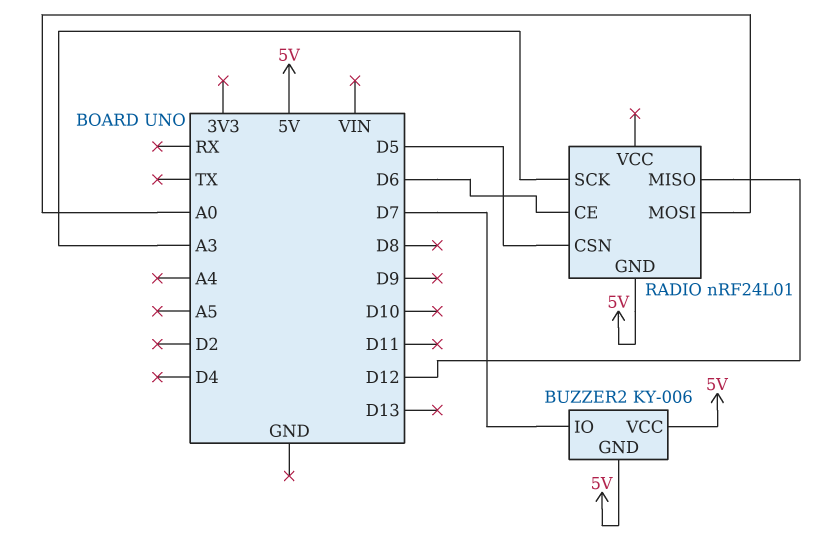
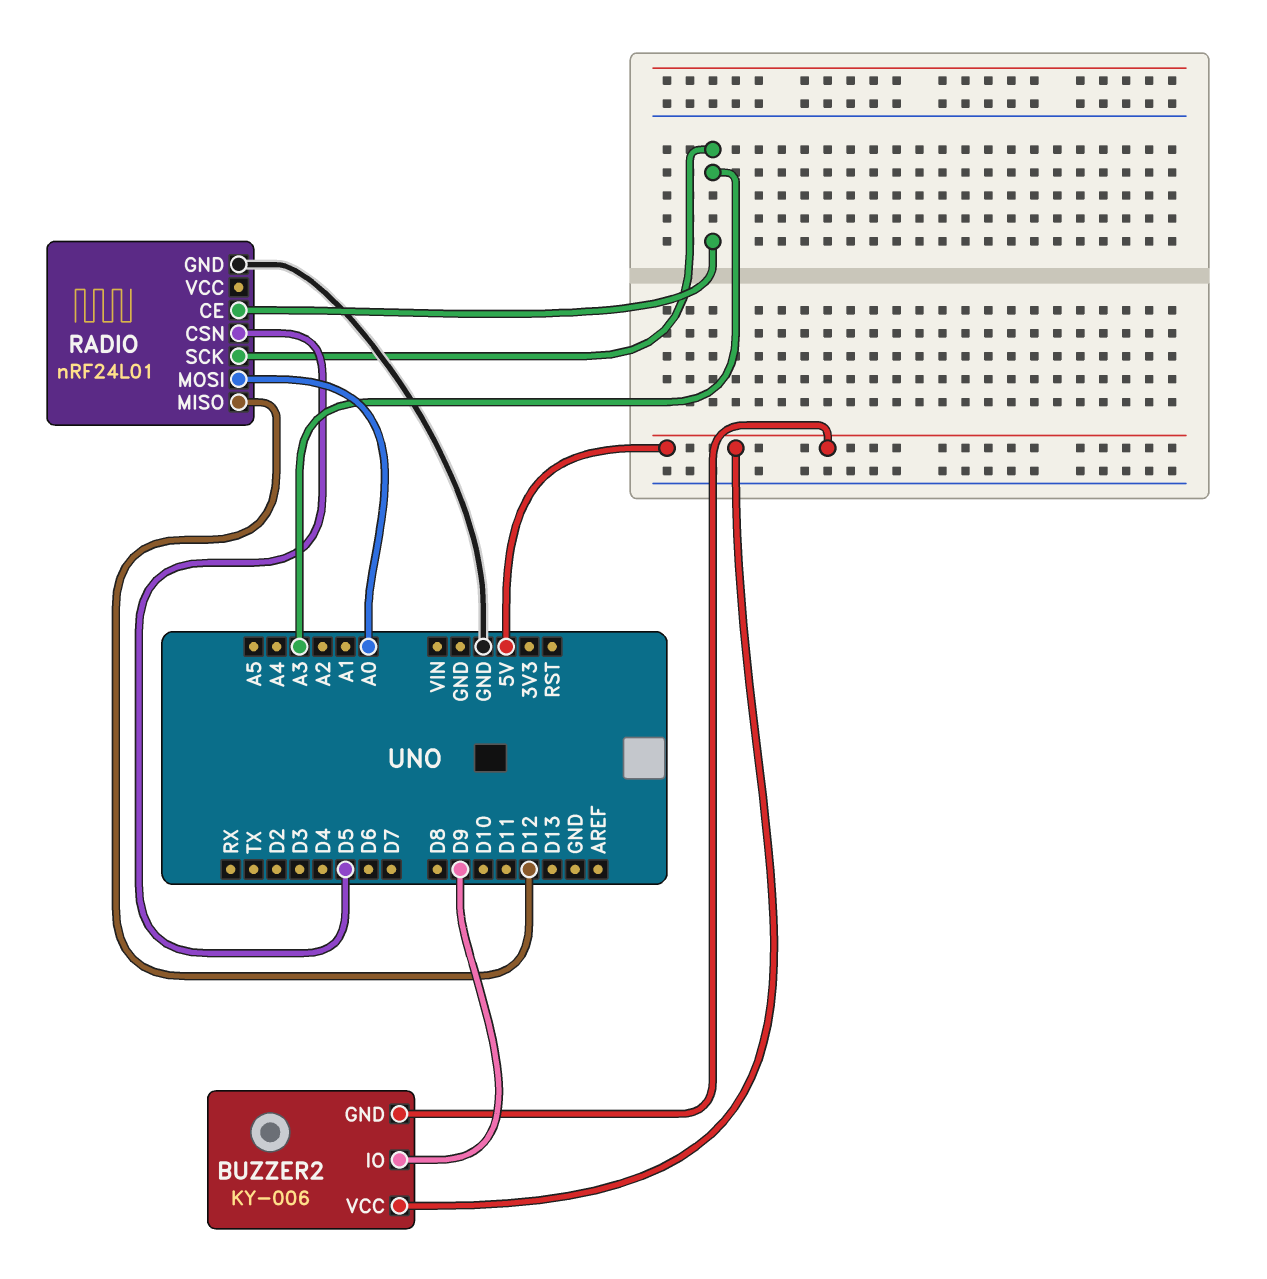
BUZZER2 pin IO: D7 -> D9
RADIO pin CE: D6 -> A3
RADIO pin GND: 5V -> GND

